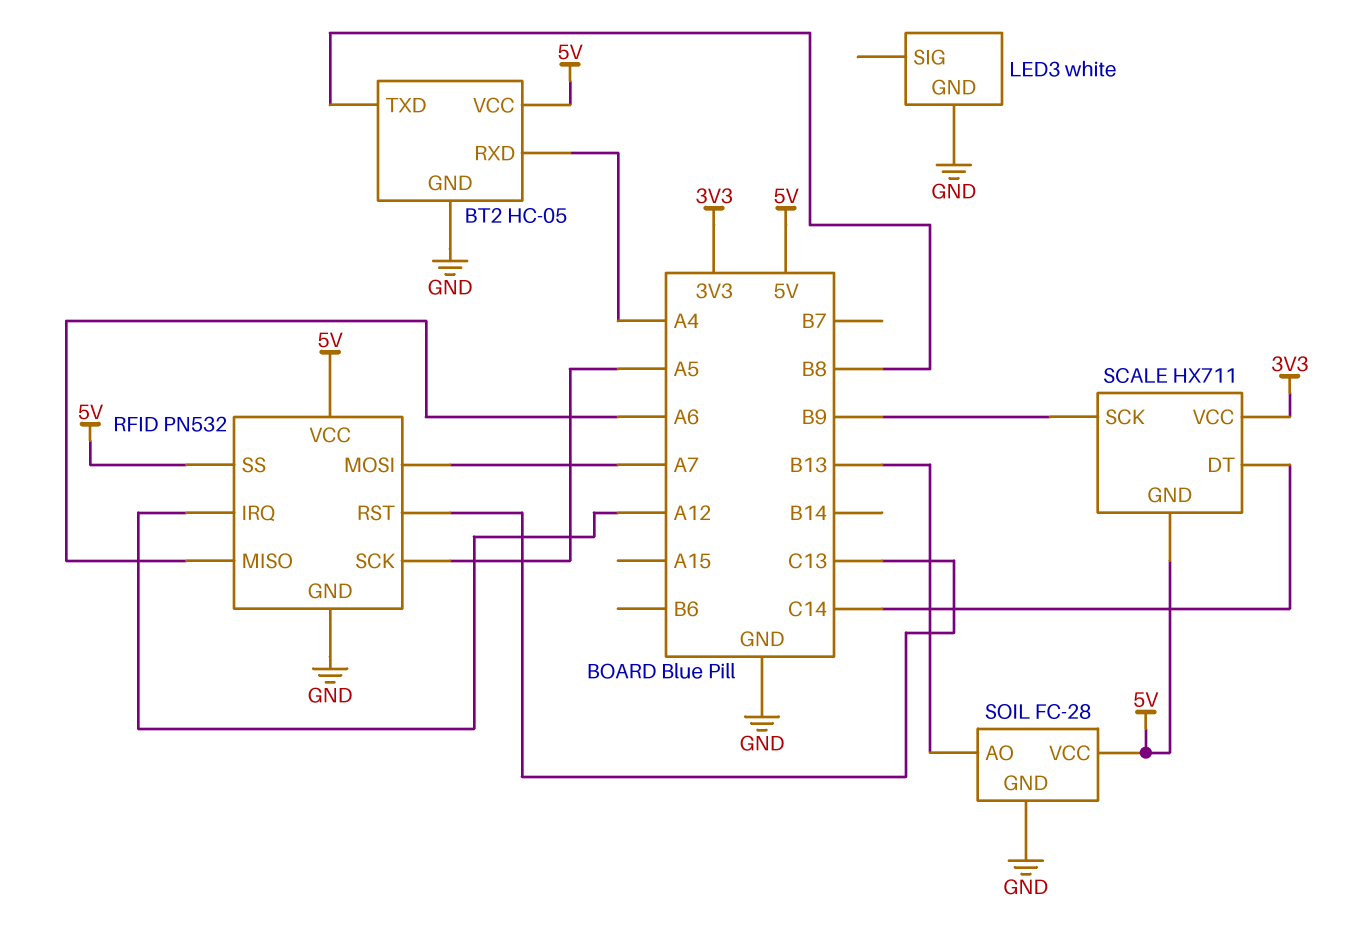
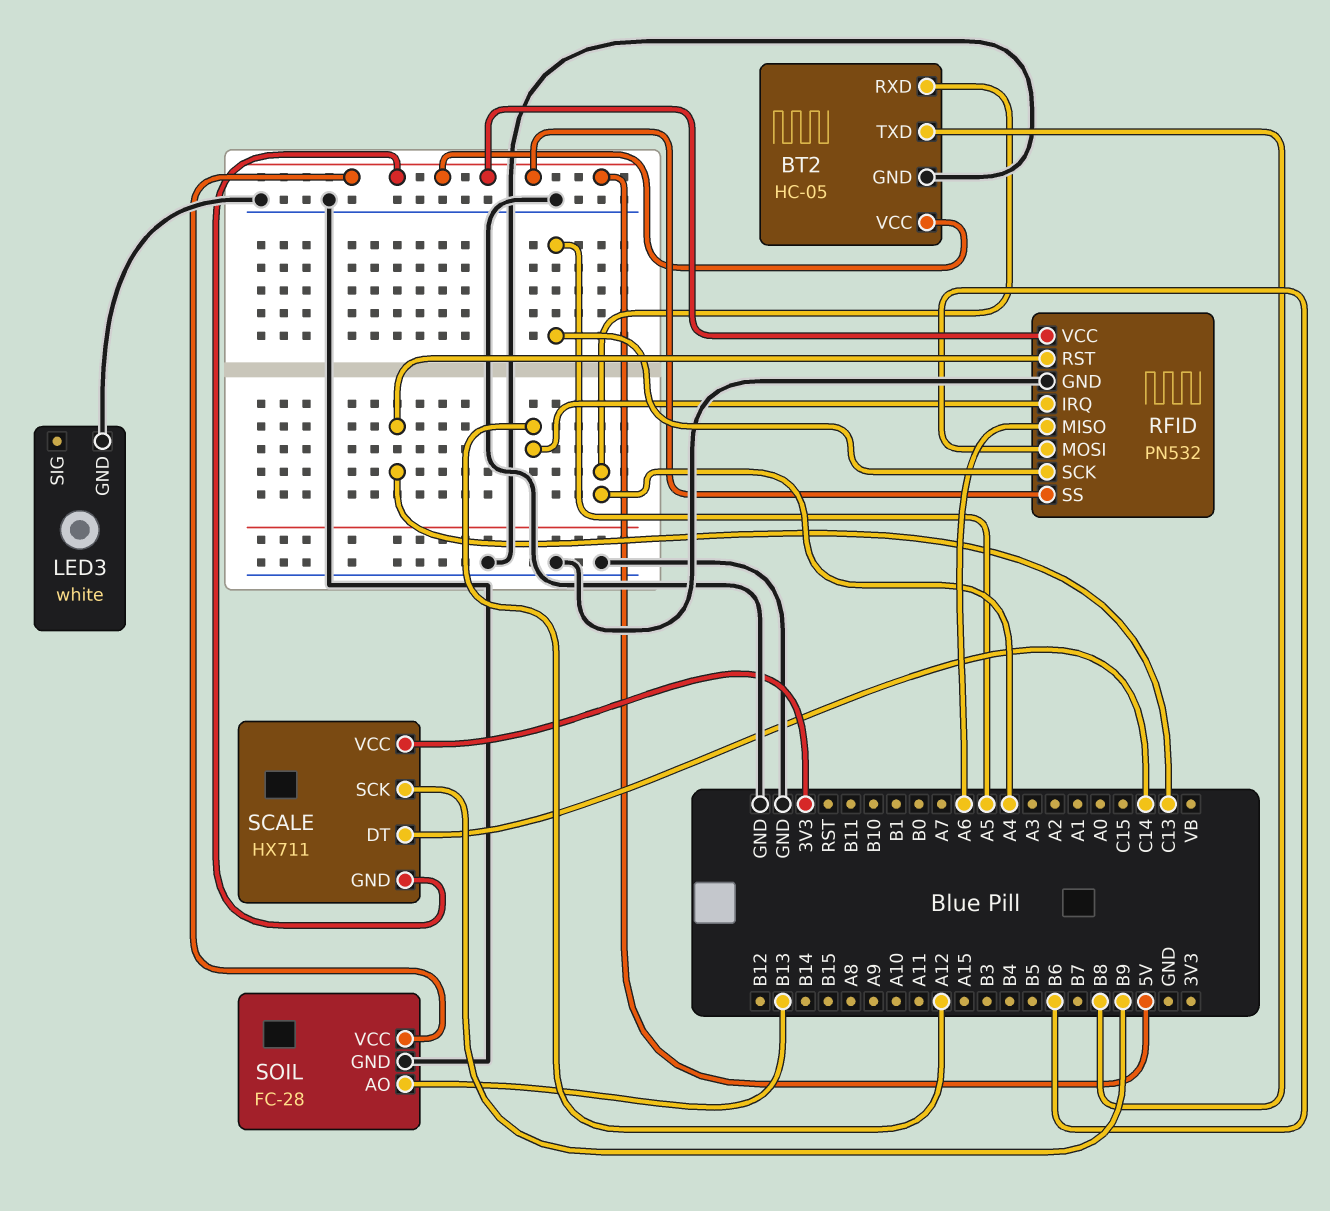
RFID pin MOSI: A7 -> B6

